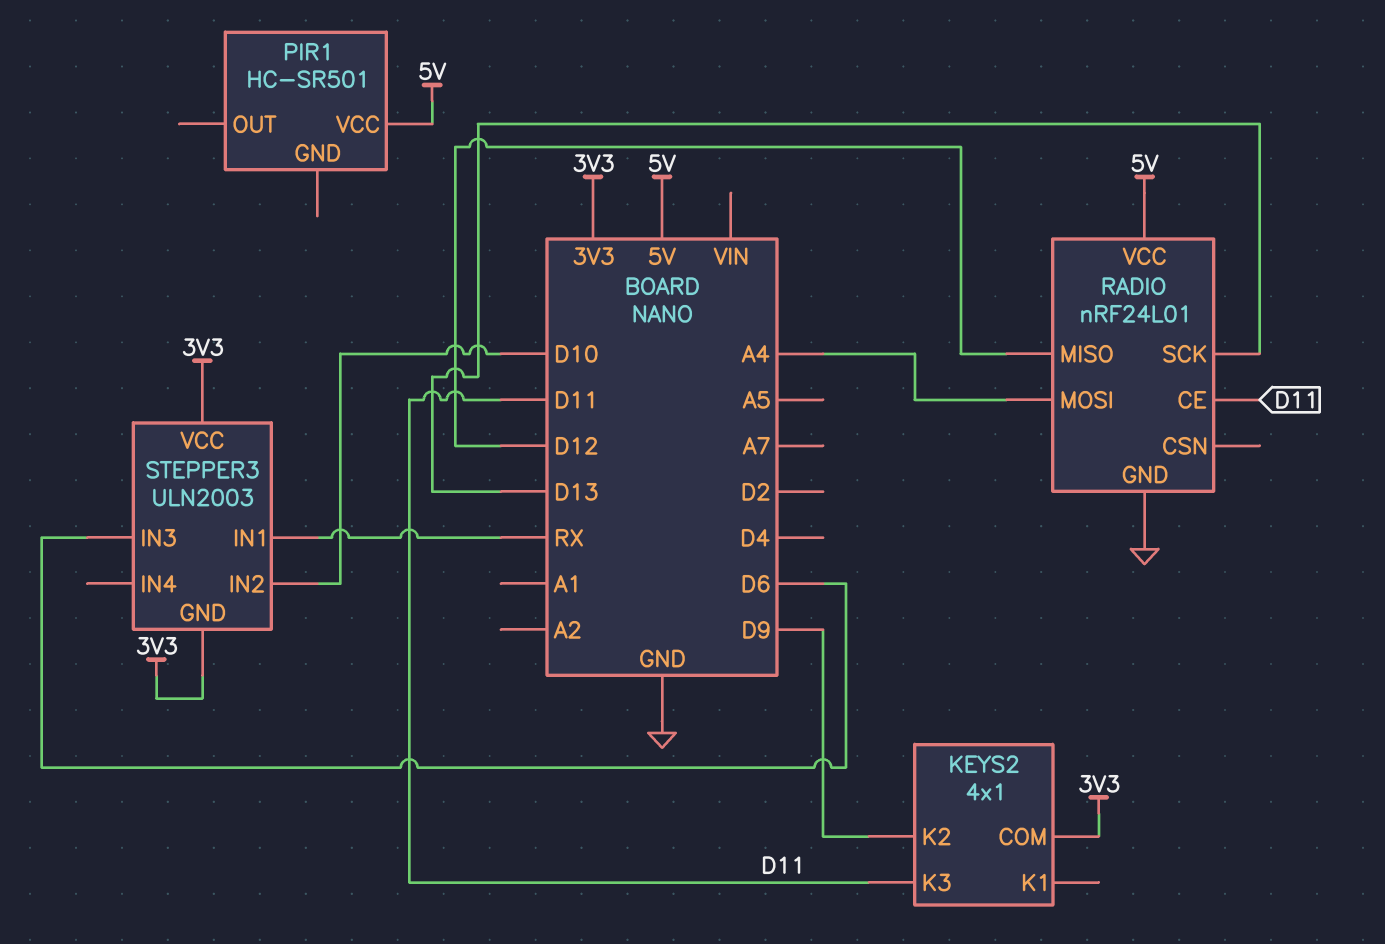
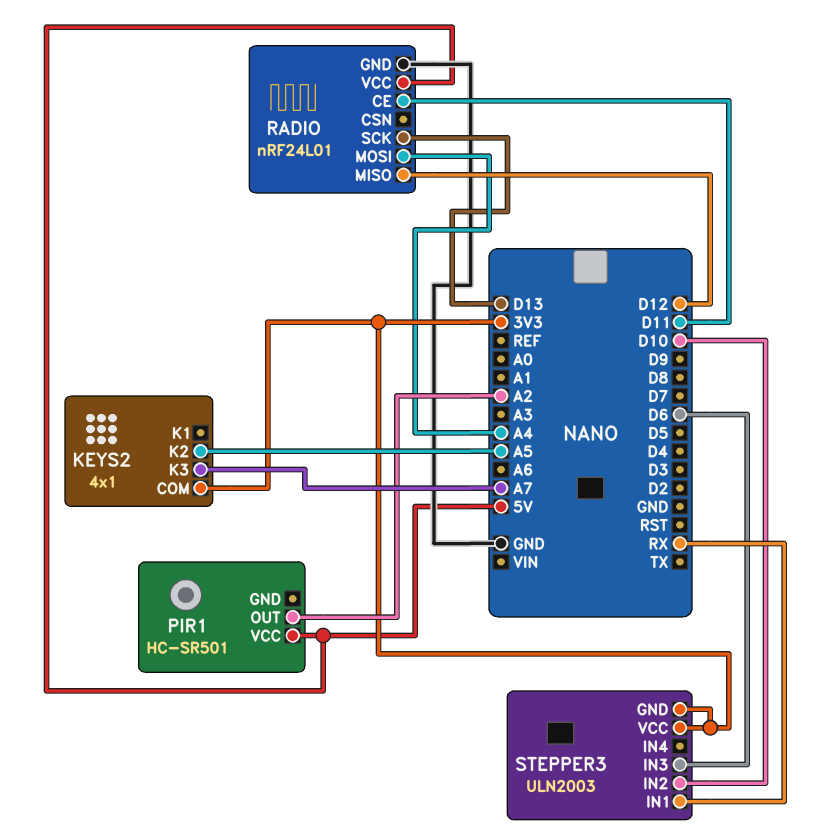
KEYS2 pin K2: D9 -> A5
KEYS2 pin K3: D11 -> A7
PIR1 pin OUT: none -> A2

